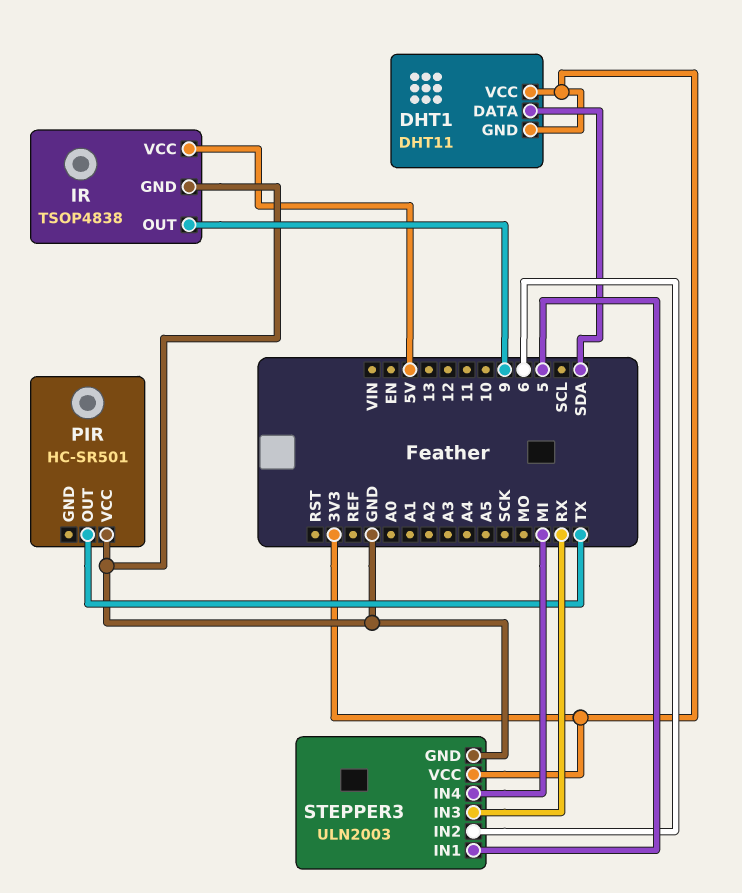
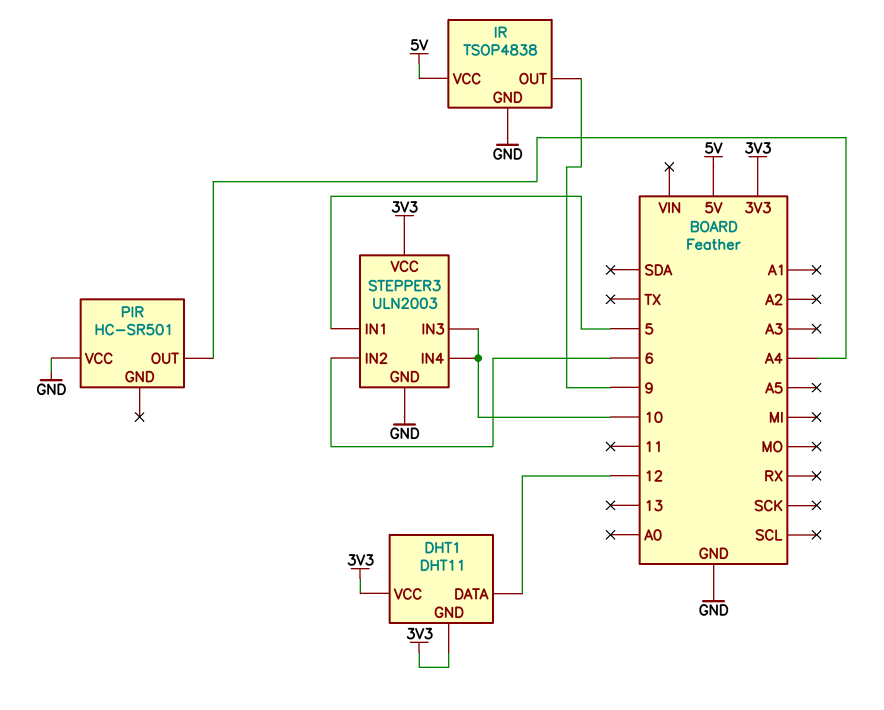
DHT1 pin DATA: SDA -> 12
PIR pin OUT: TX -> A4
STEPPER3 pin IN3: RX -> 10
STEPPER3 pin IN4: MI -> 10

